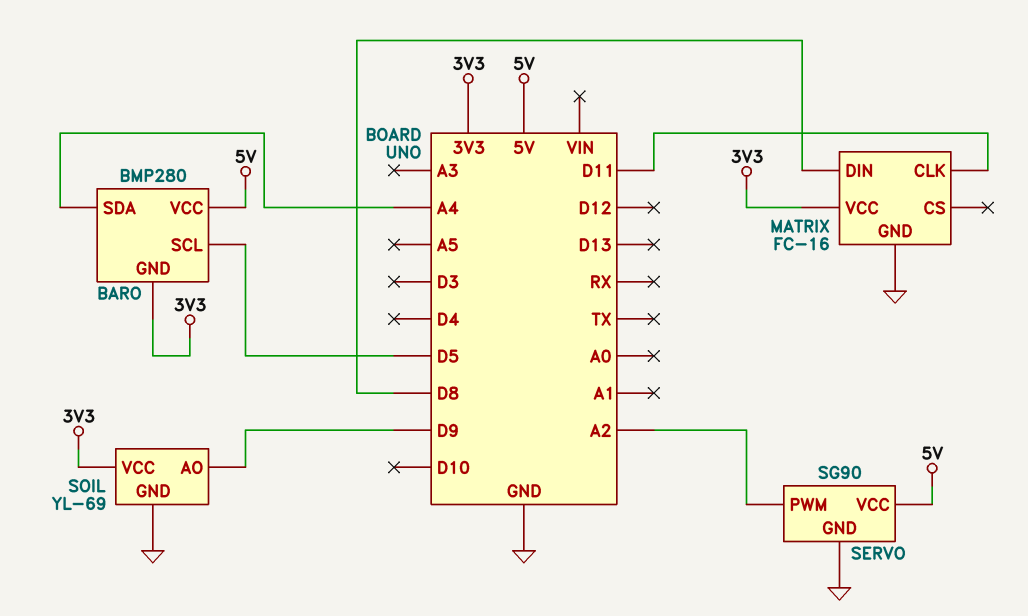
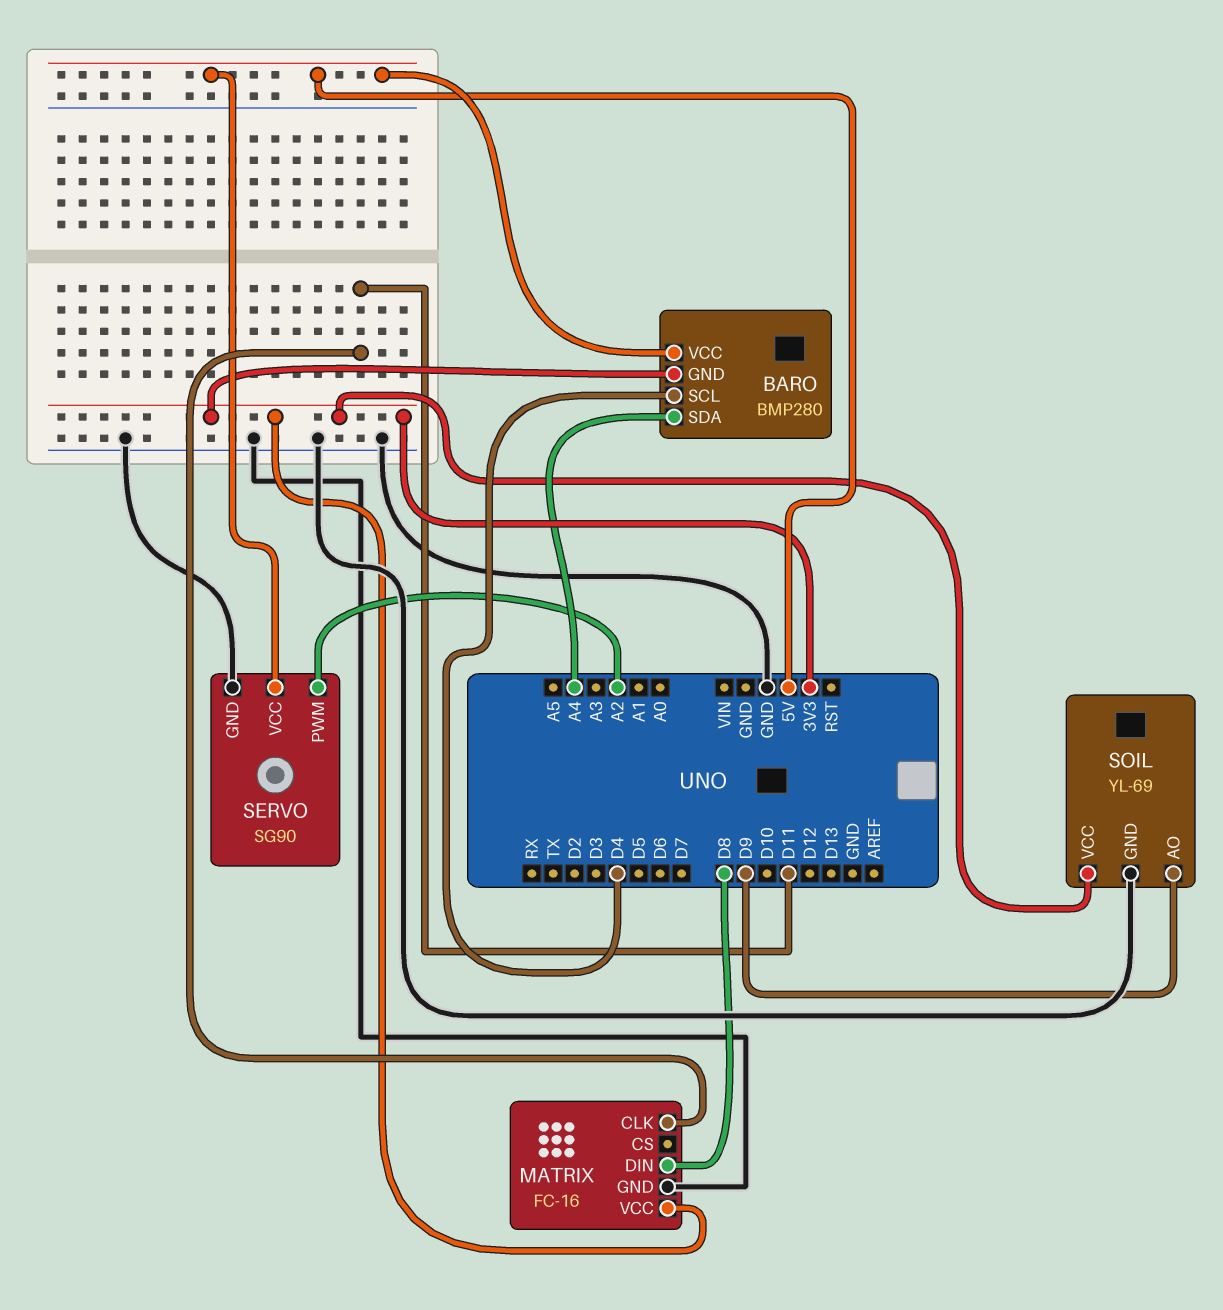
BARO pin SCL: D5 -> D4

